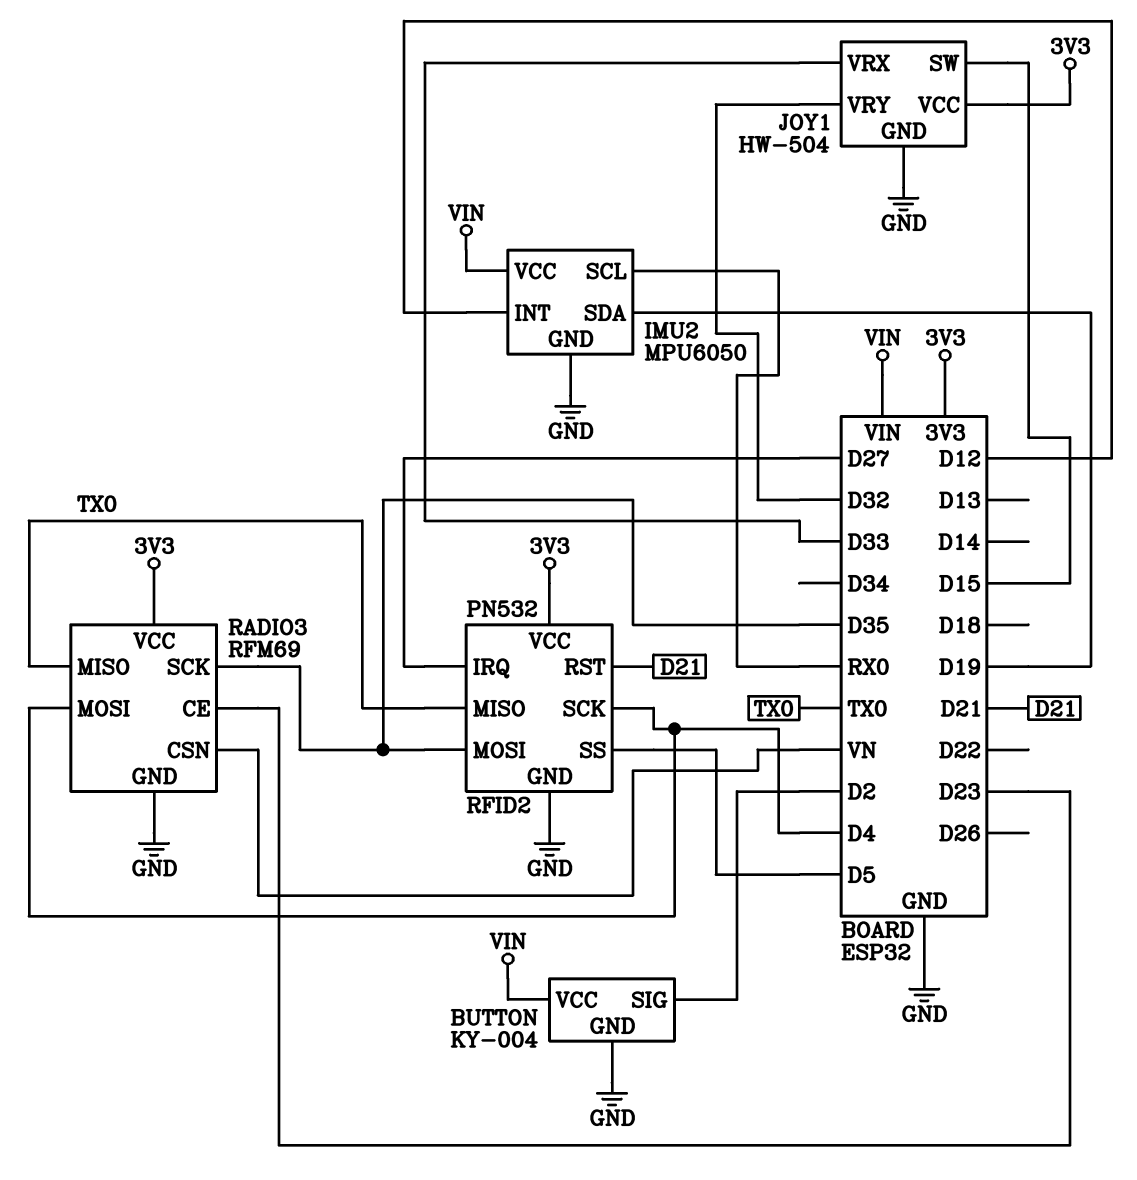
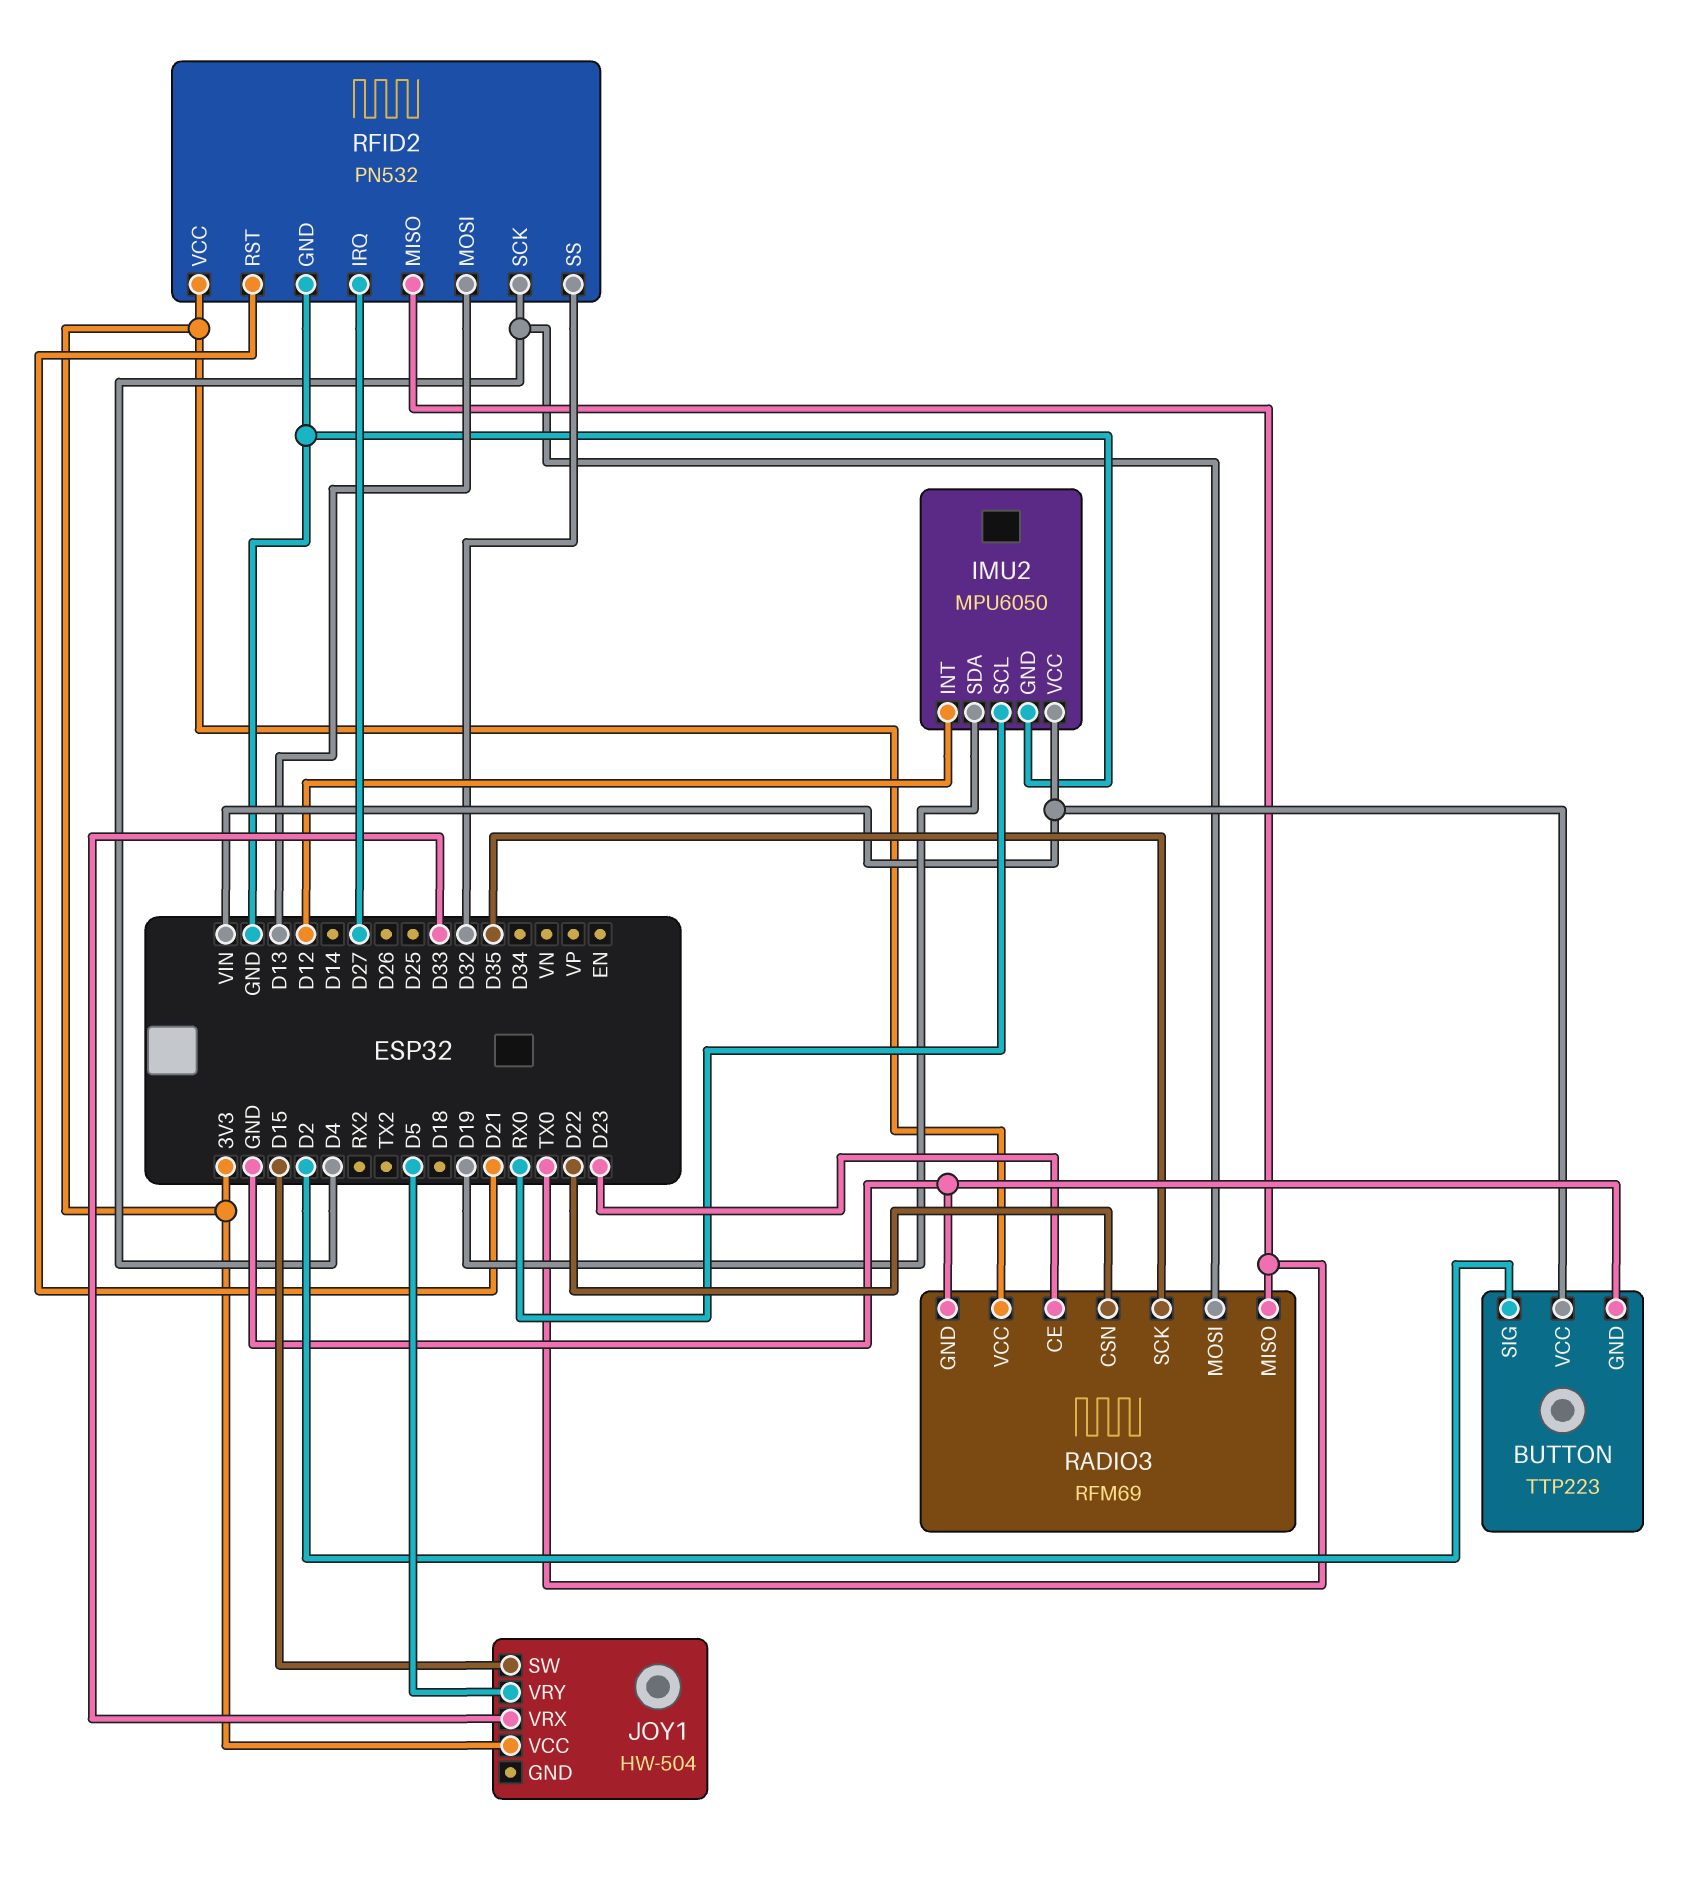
BUTTON: KY-004 -> TTP223
JOY1 pin GND: GND -> none
JOY1 pin VRY: D32 -> D5
RADIO3 pin CSN: VN -> D22
RFID2 pin MOSI: D35 -> D13
RFID2 pin SS: D5 -> D32

